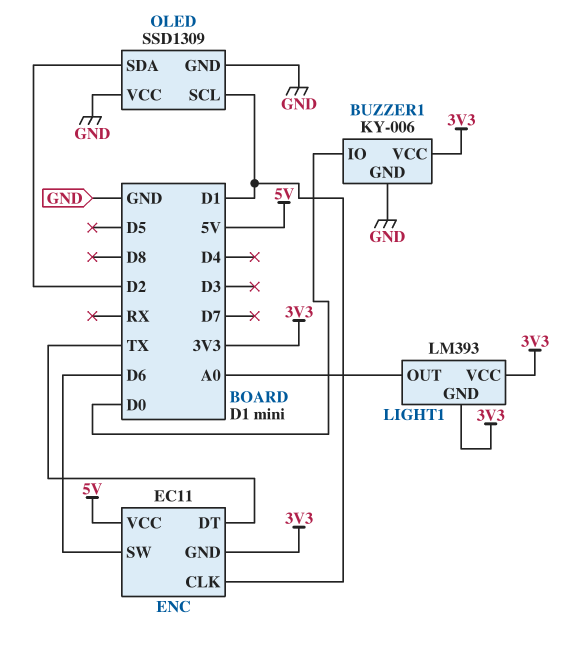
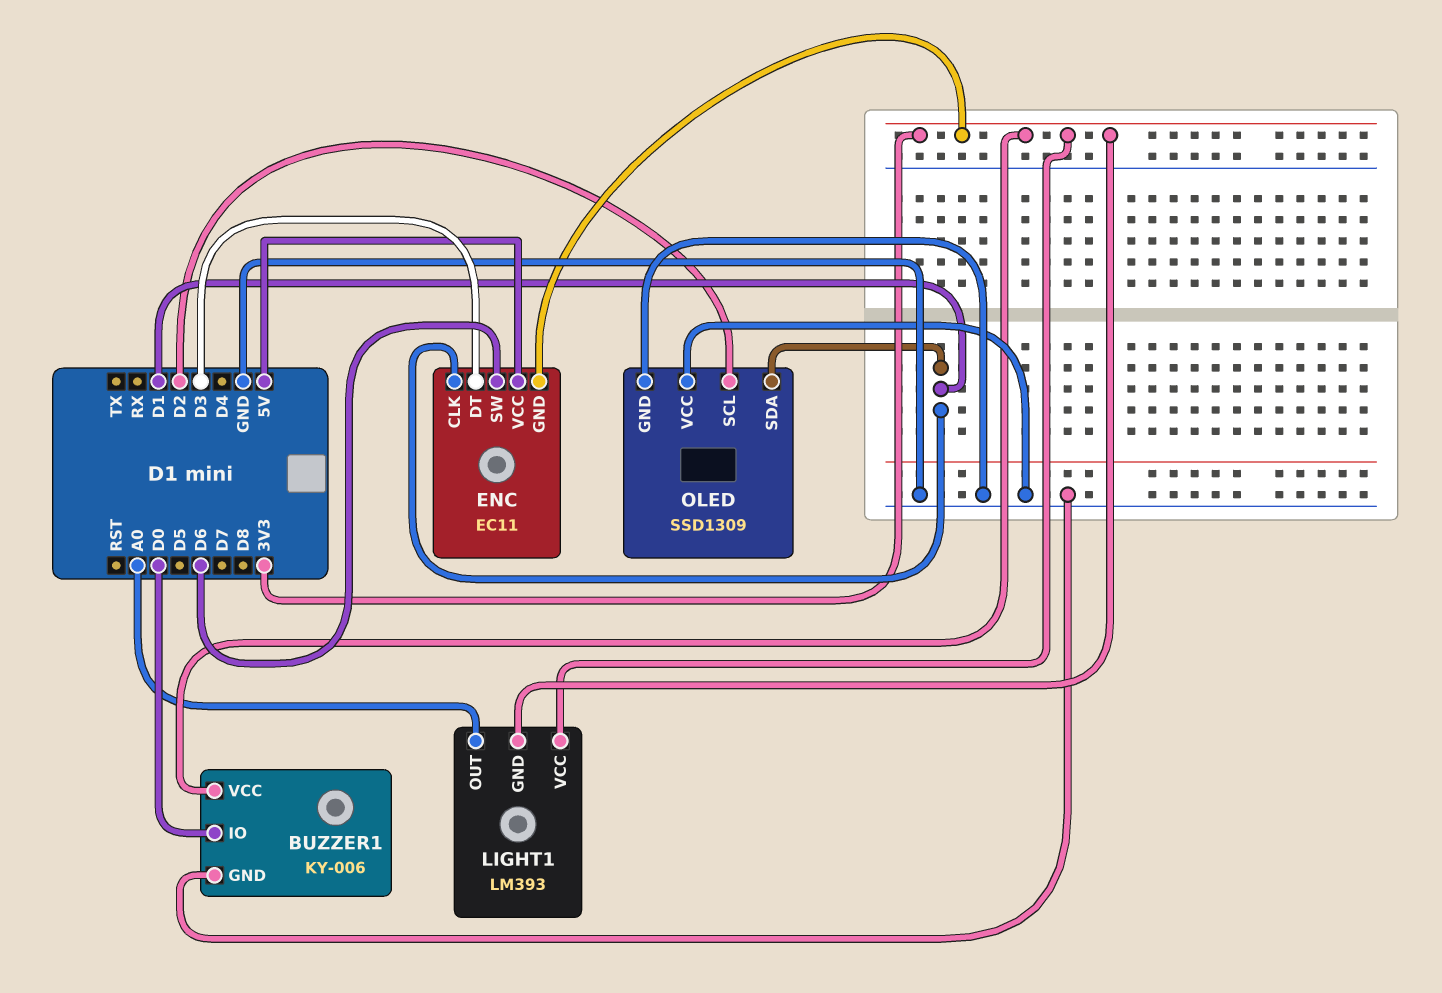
ENC pin DT: TX -> D3
OLED pin SCL: D1 -> D2
OLED pin SDA: D2 -> D1

